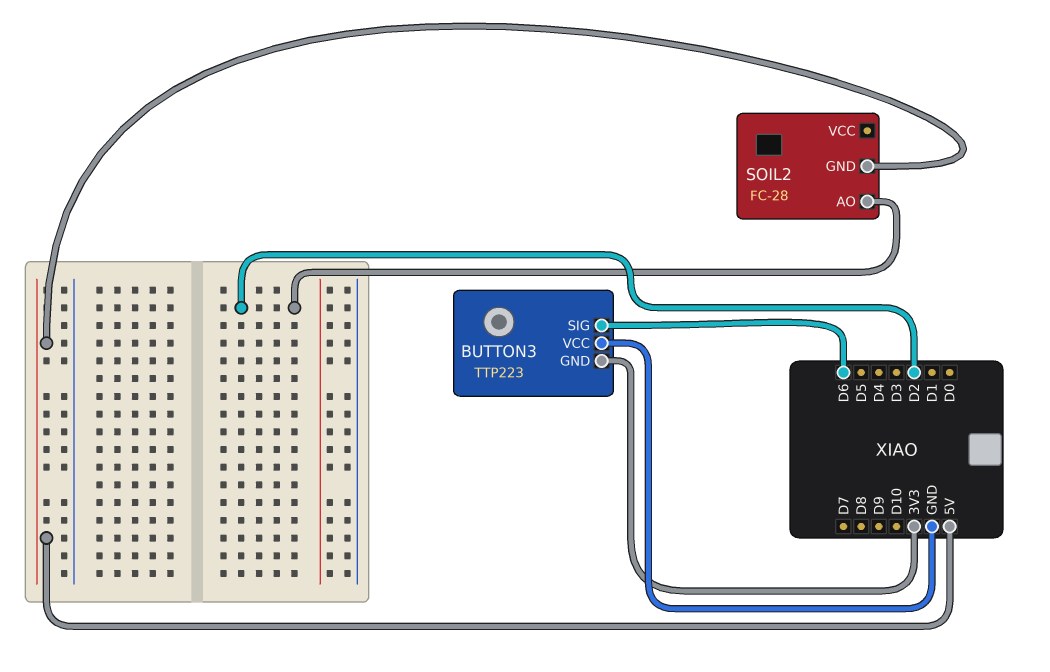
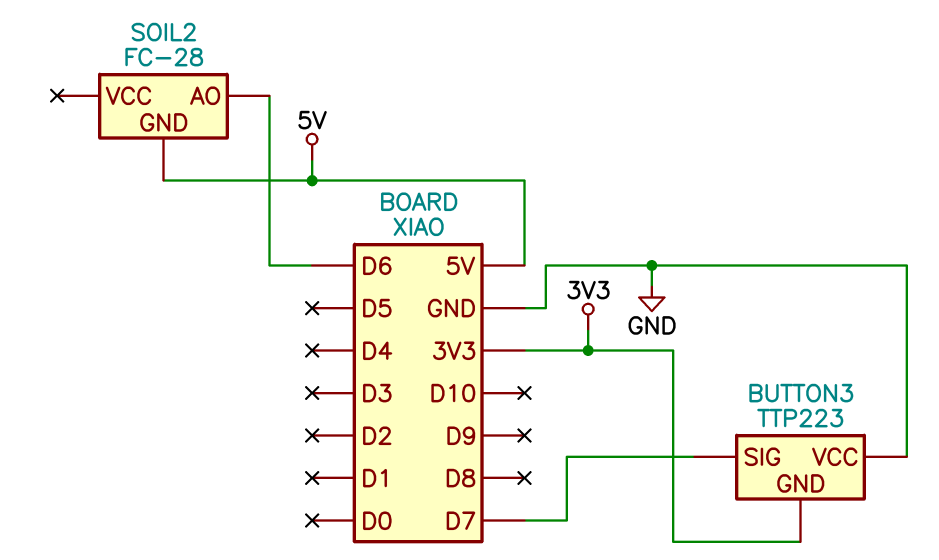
BUTTON3 pin SIG: D6 -> D7
SOIL2 pin AO: D2 -> D6

